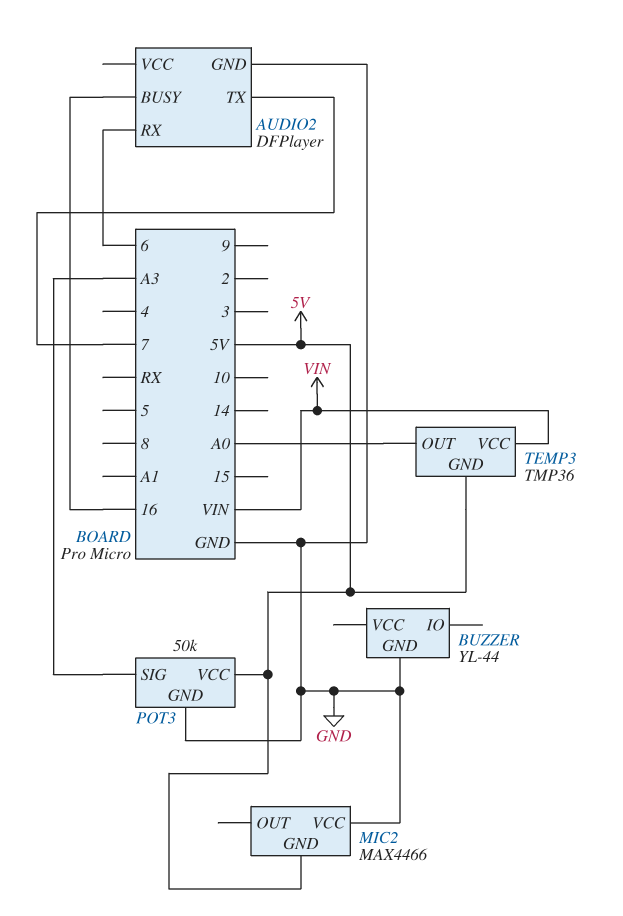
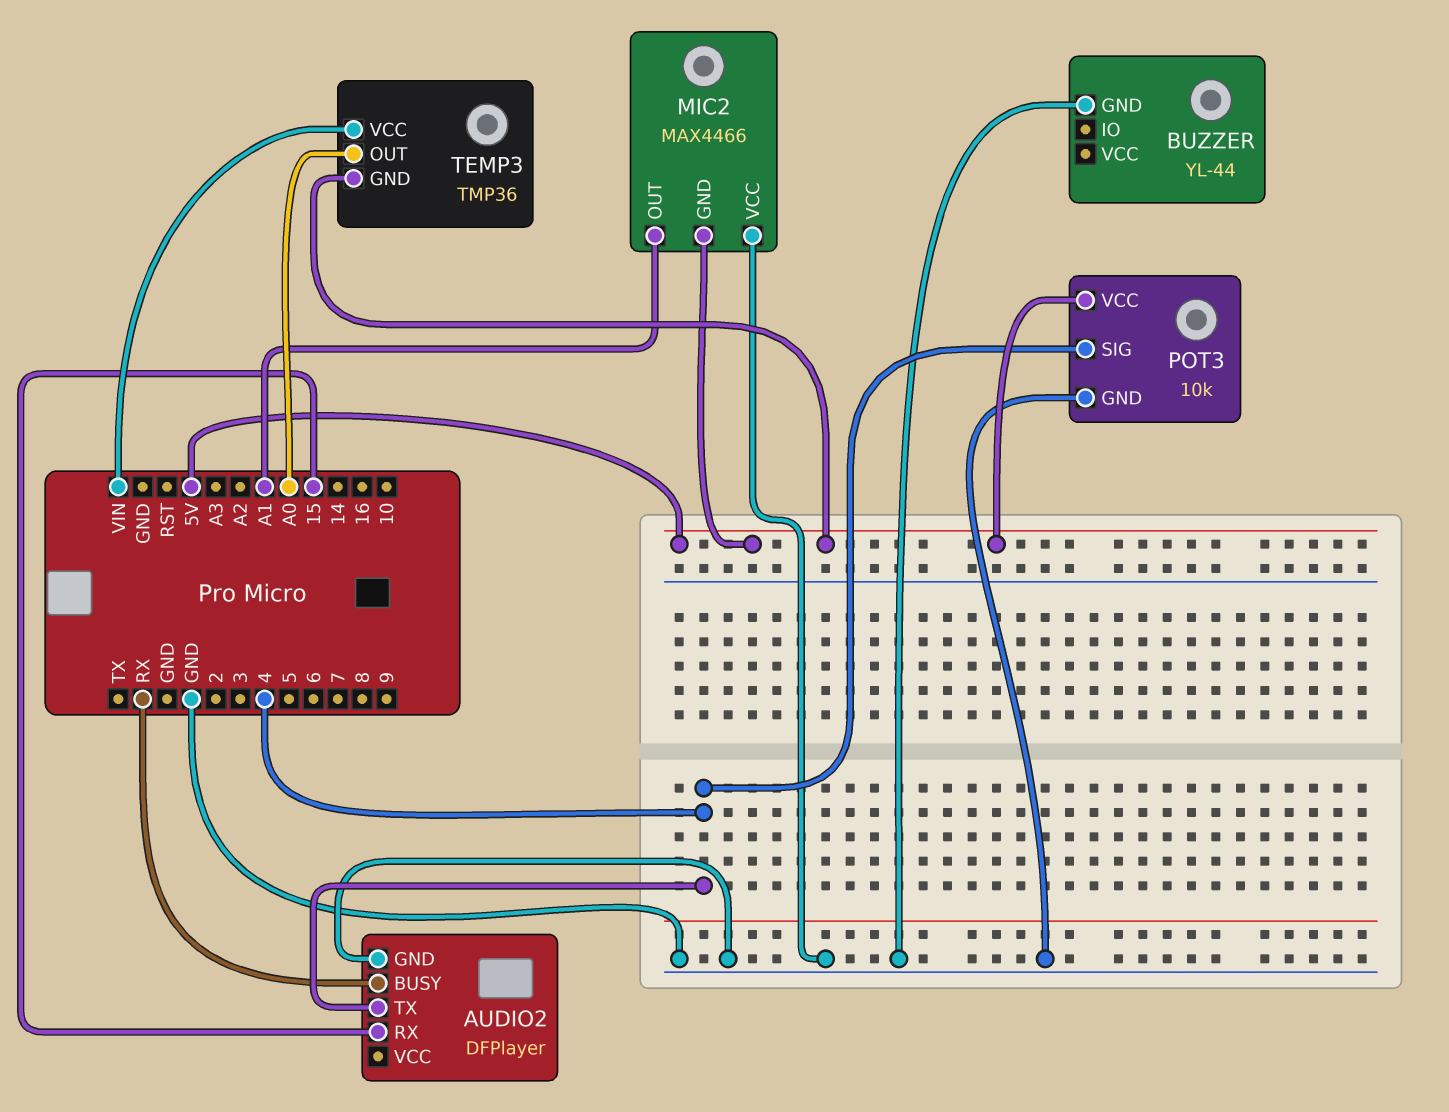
AUDIO2 pin BUSY: 16 -> RX
AUDIO2 pin RX: 6 -> 15
AUDIO2 pin TX: 7 -> 4
MIC2 pin OUT: none -> A1
POT3: 50k -> 10k
POT3 pin SIG: A3 -> 4

